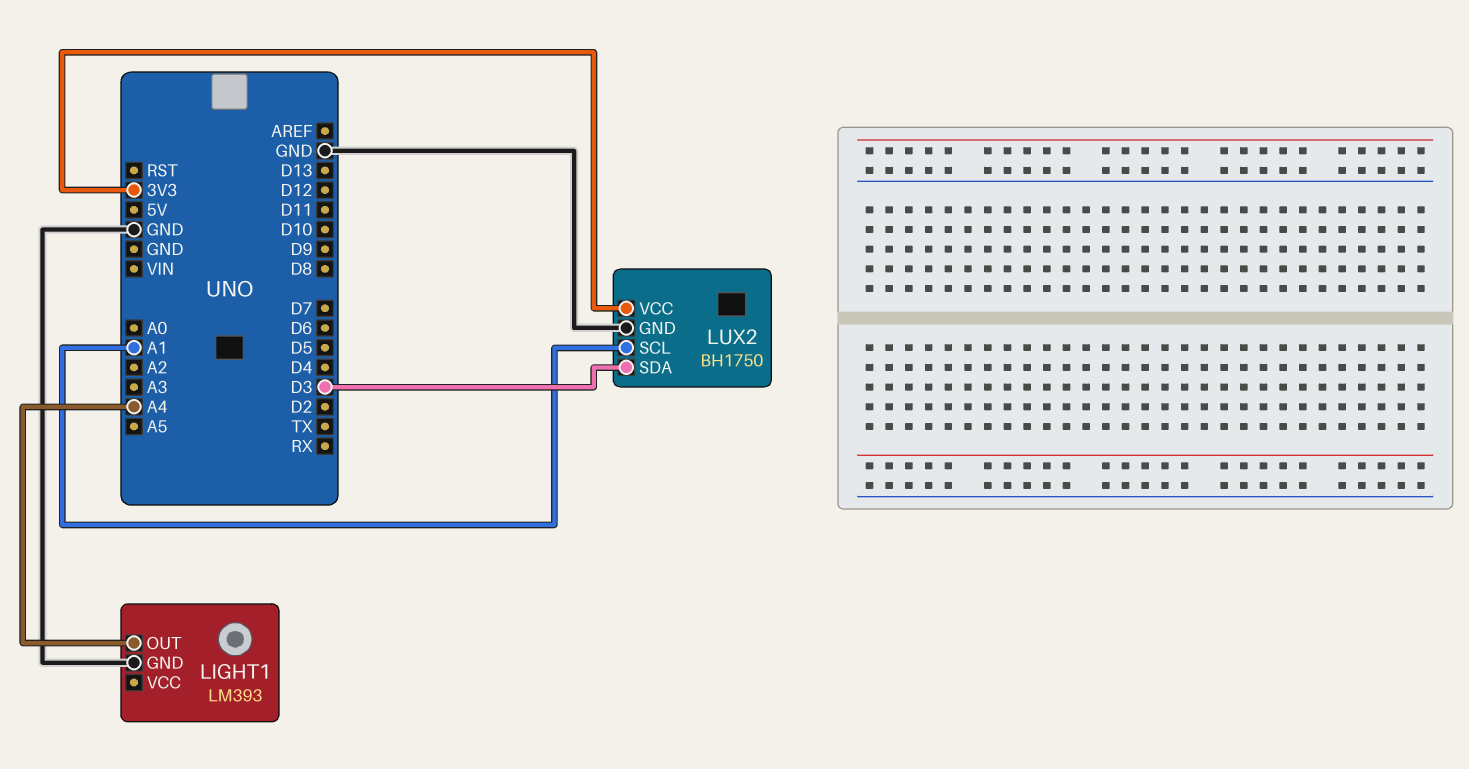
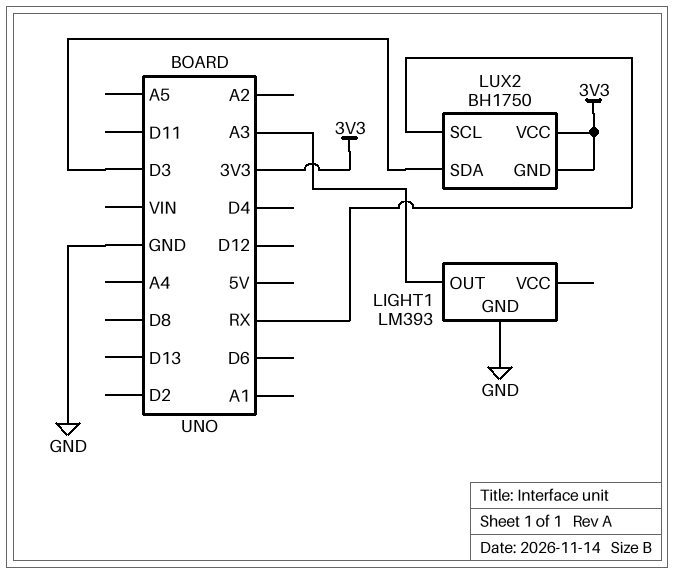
LIGHT1 pin OUT: A4 -> A3
LUX2 pin GND: GND -> 3V3
LUX2 pin SCL: A1 -> RX

